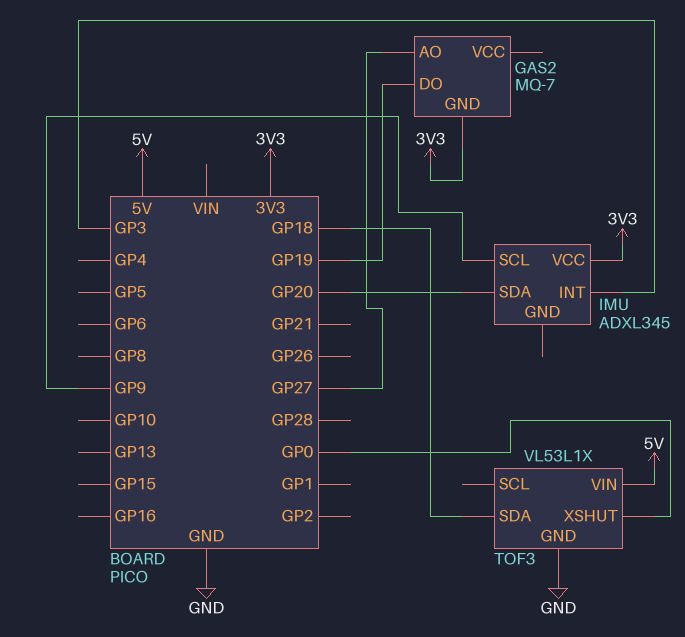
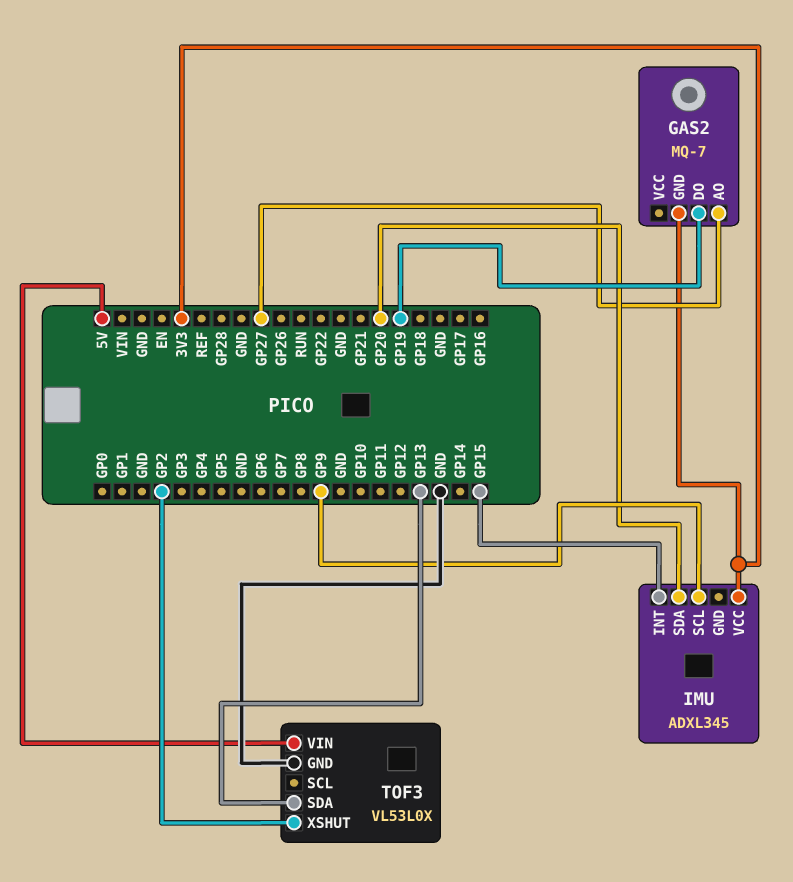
IMU pin INT: GP3 -> GP15
TOF3: VL53L1X -> VL53L0X
TOF3 pin SDA: GP18 -> GP13
TOF3 pin XSHUT: GP0 -> GP2

